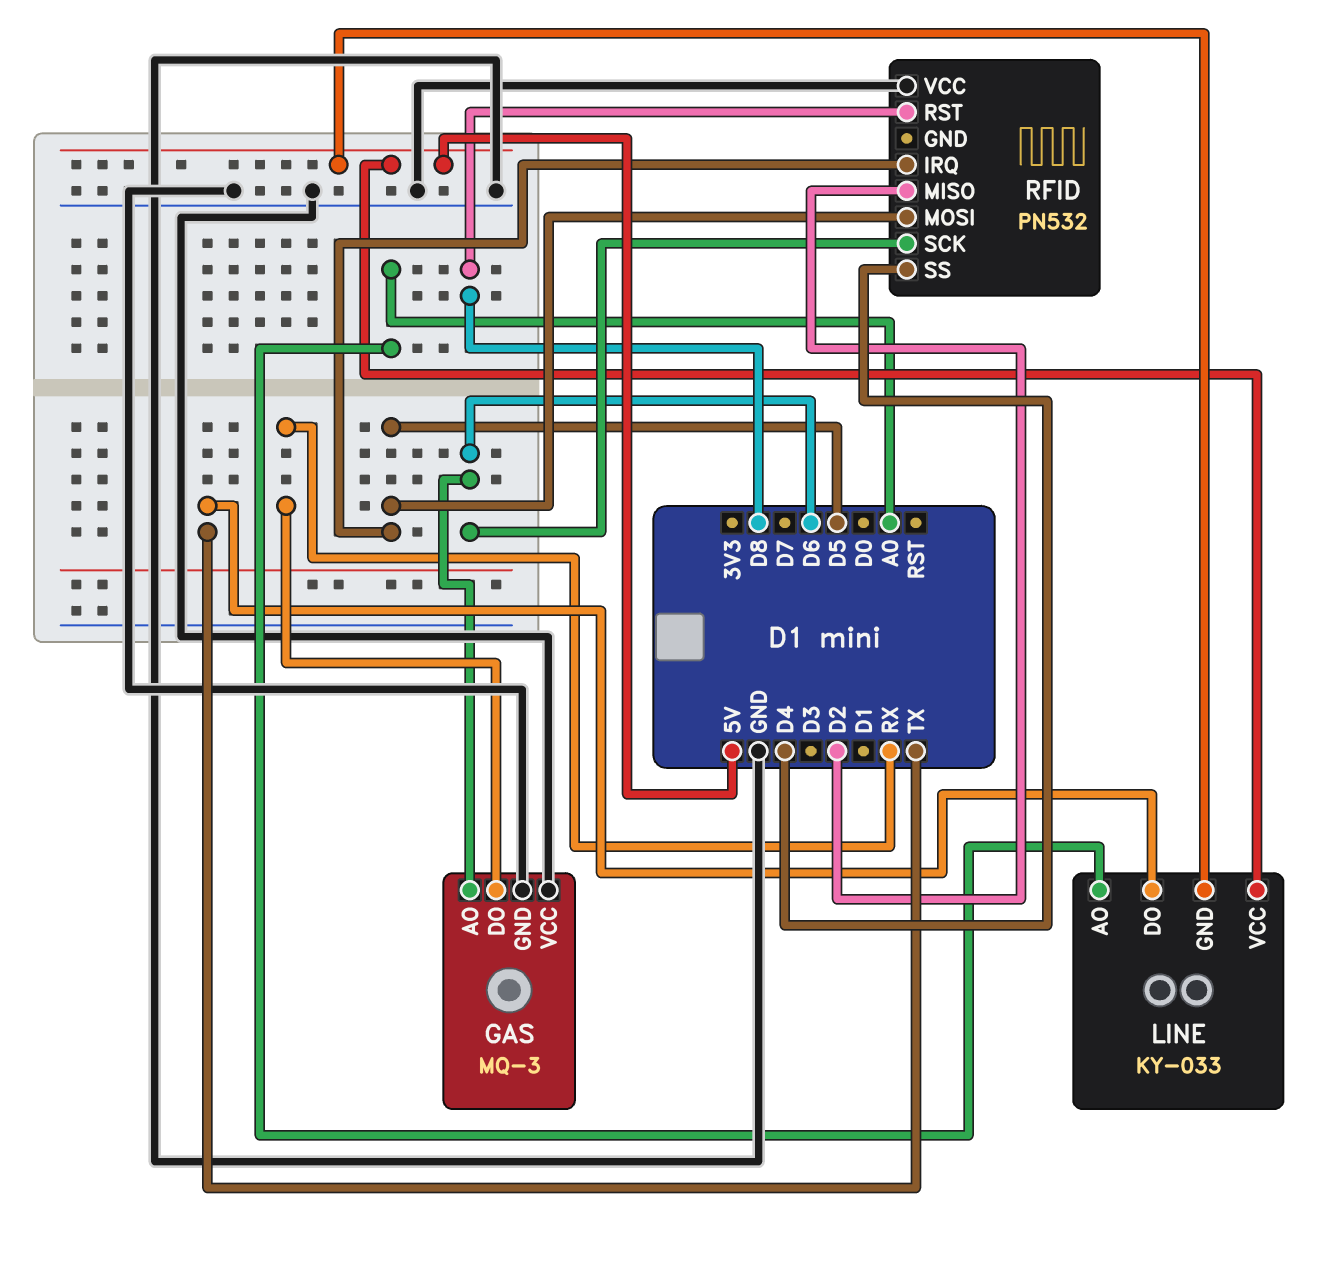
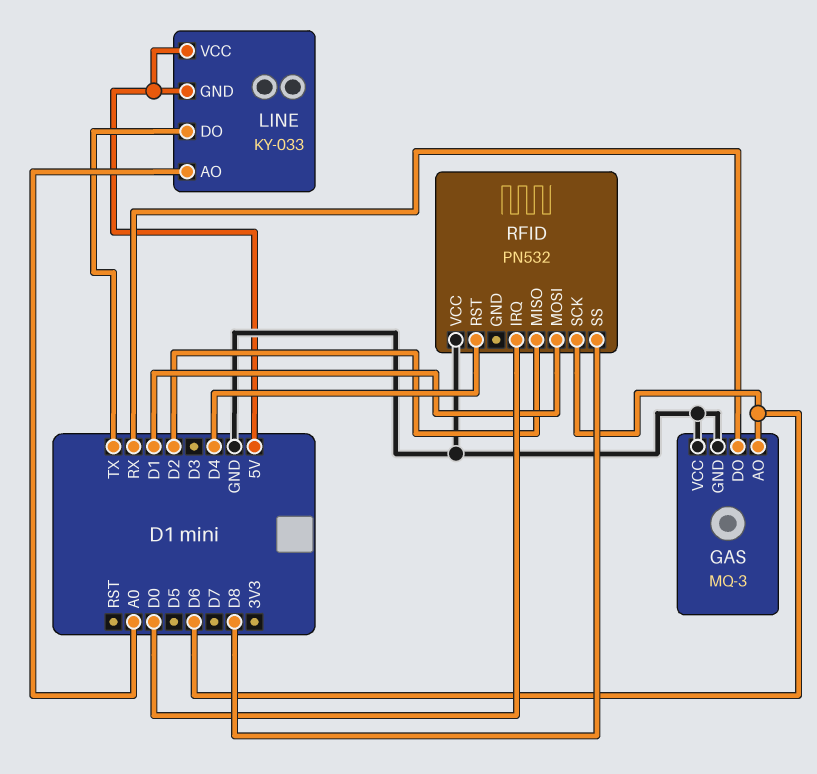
RFID pin IRQ: D5 -> D0
RFID pin MOSI: D5 -> D1
RFID pin RST: D8 -> D4
RFID pin SS: D4 -> D8

